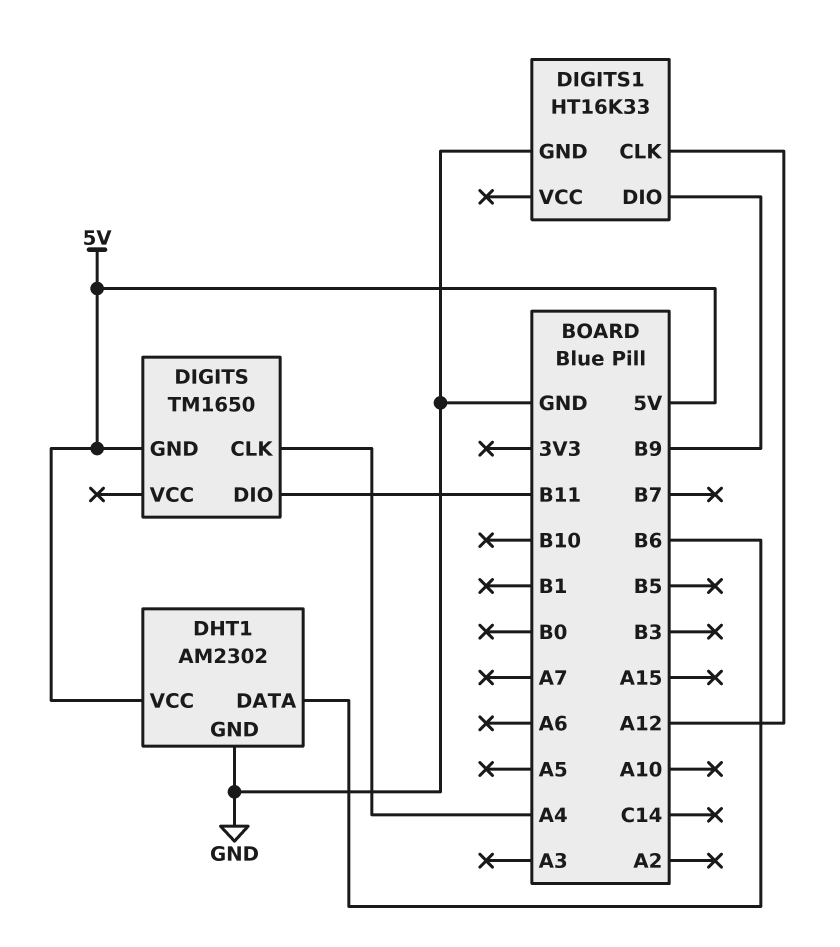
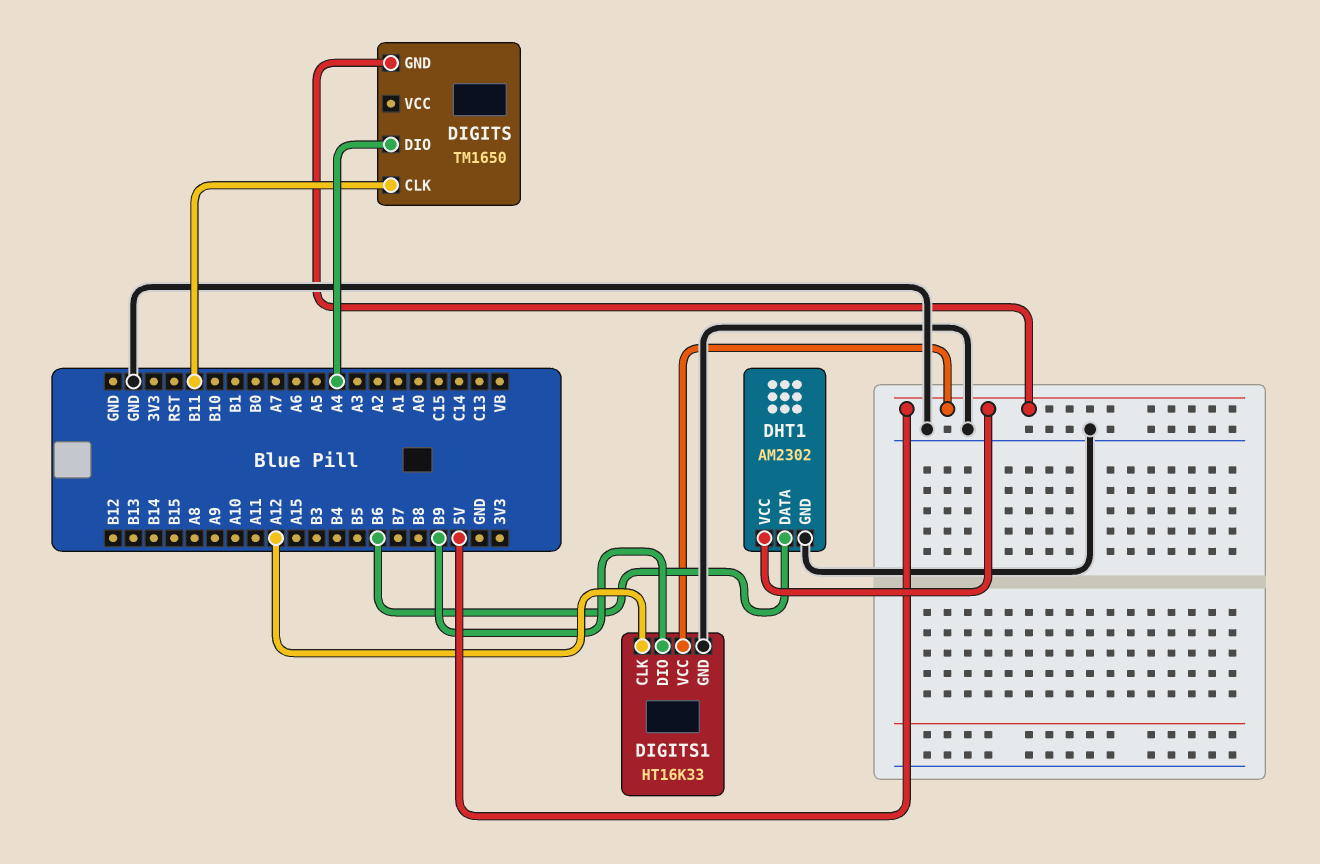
DIGITS pin CLK: A4 -> B11
DIGITS pin DIO: B11 -> A4
DIGITS1 pin VCC: none -> 5V

